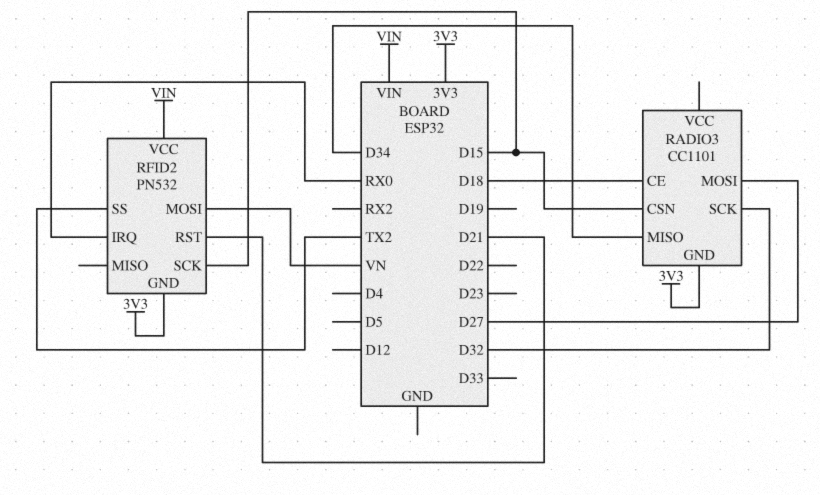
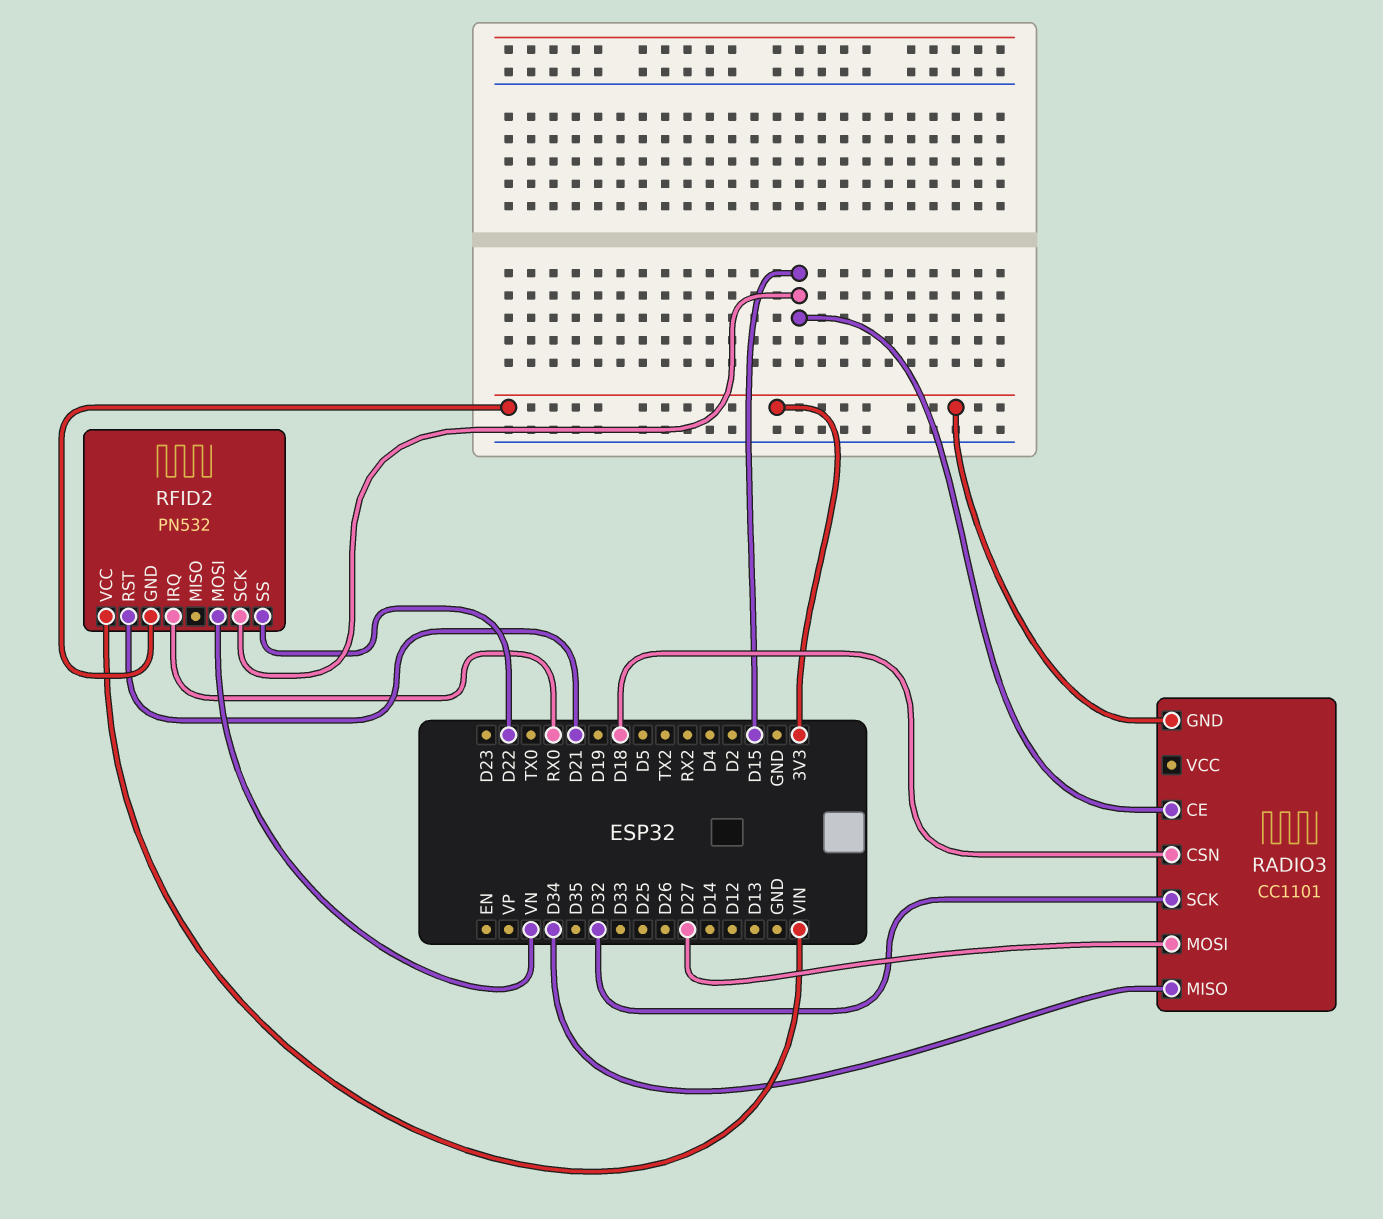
RADIO3 pin CE: D18 -> D15
RADIO3 pin CSN: D15 -> D18
RFID2 pin SS: TX2 -> D22

